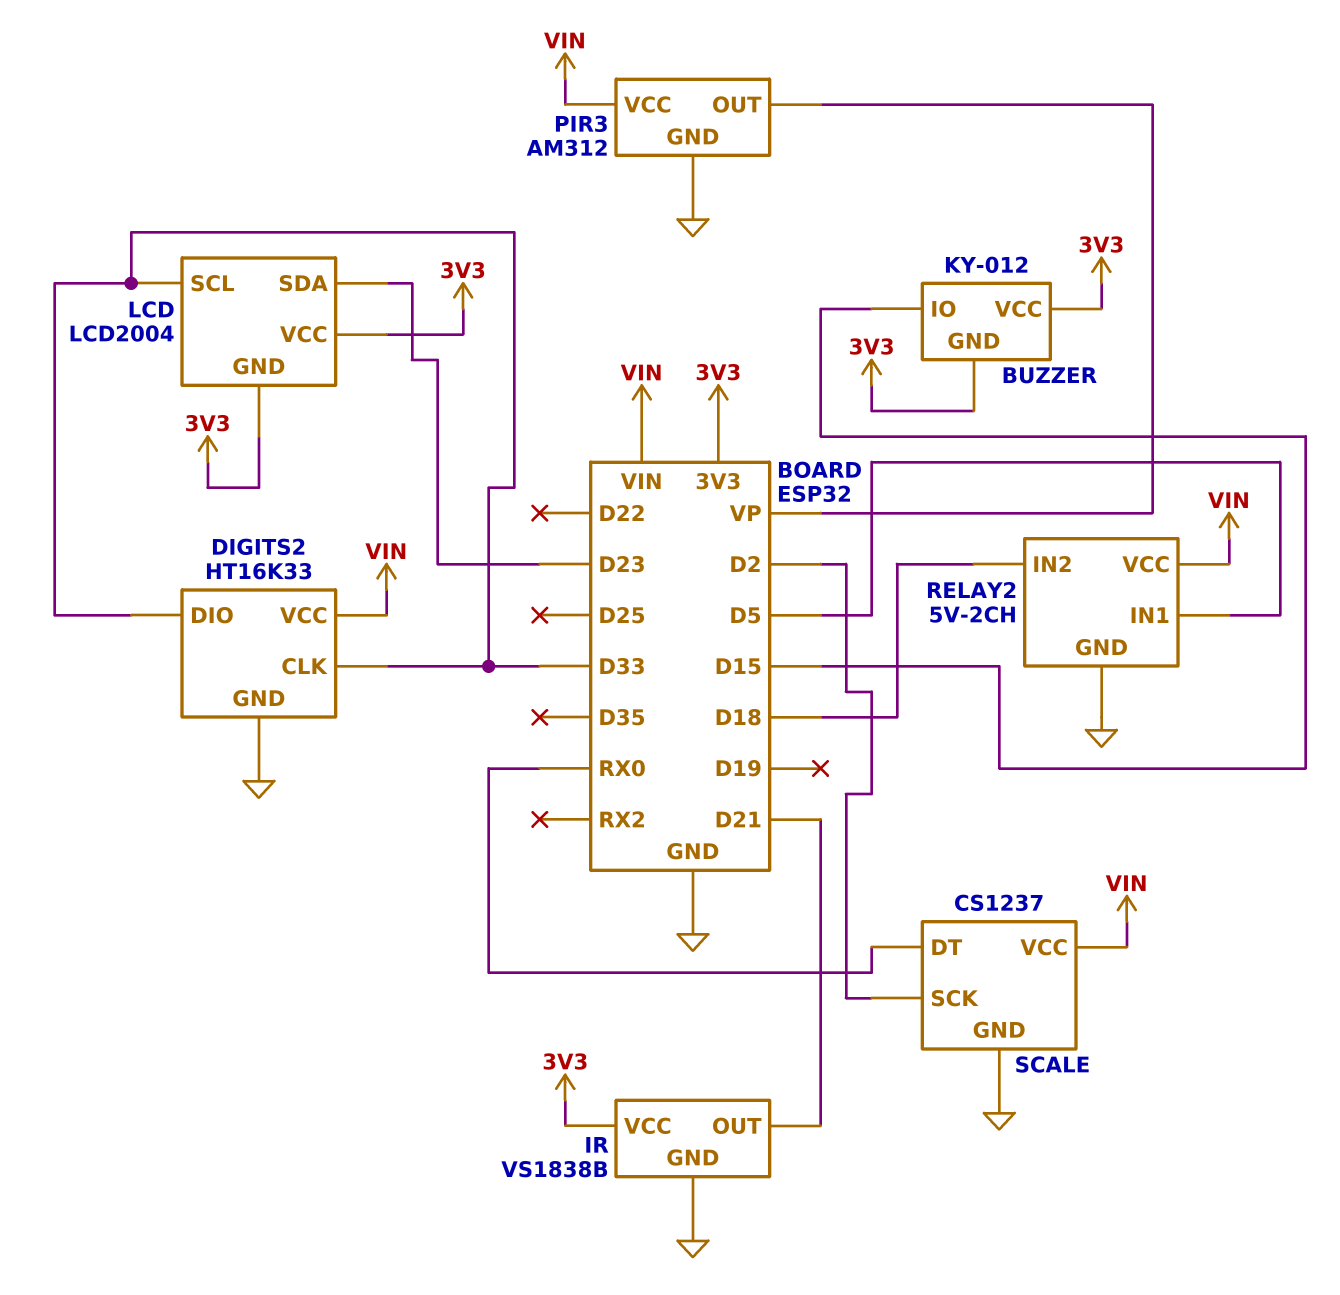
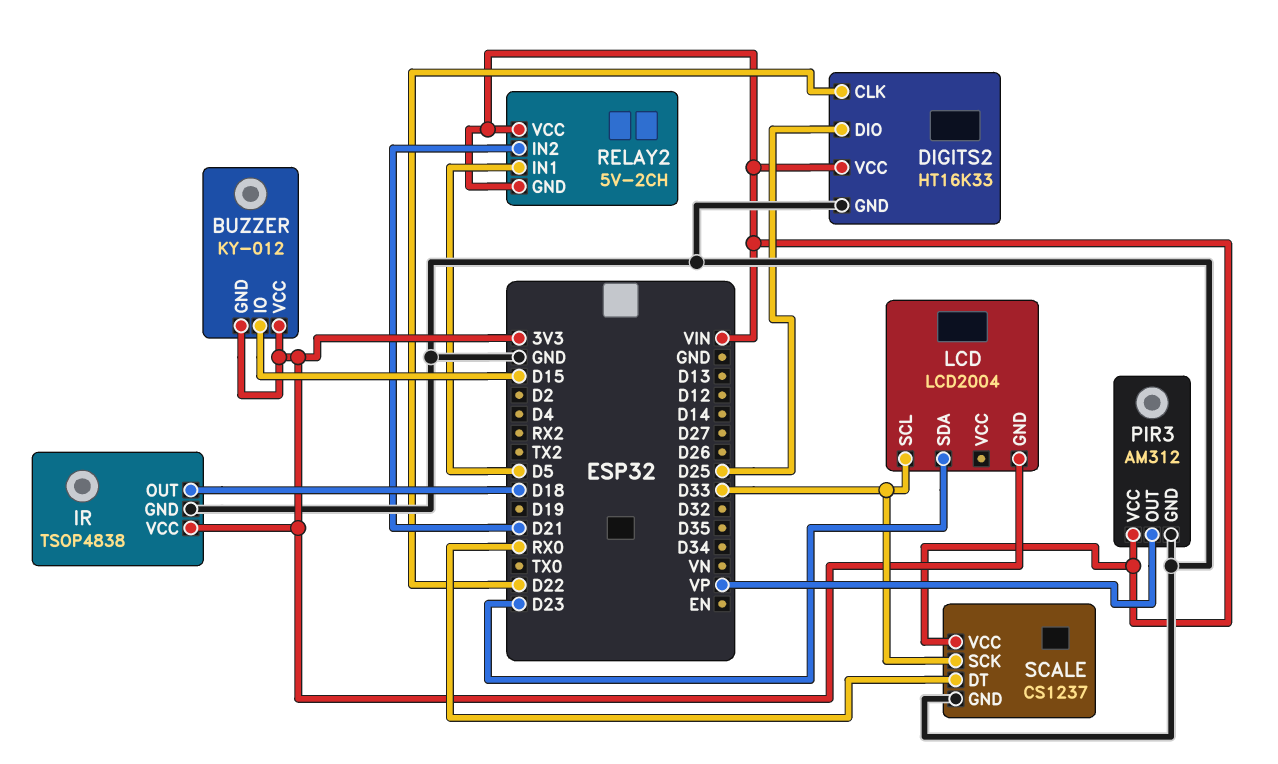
DIGITS2 pin CLK: D33 -> D22
DIGITS2 pin DIO: D33 -> D25
IR: VS1838B -> TSOP4838
IR pin OUT: D21 -> D18
LCD pin VCC: 3V3 -> none
RELAY2 pin GND: GND -> VIN
RELAY2 pin IN2: D18 -> D21
SCALE pin SCK: D2 -> D33

